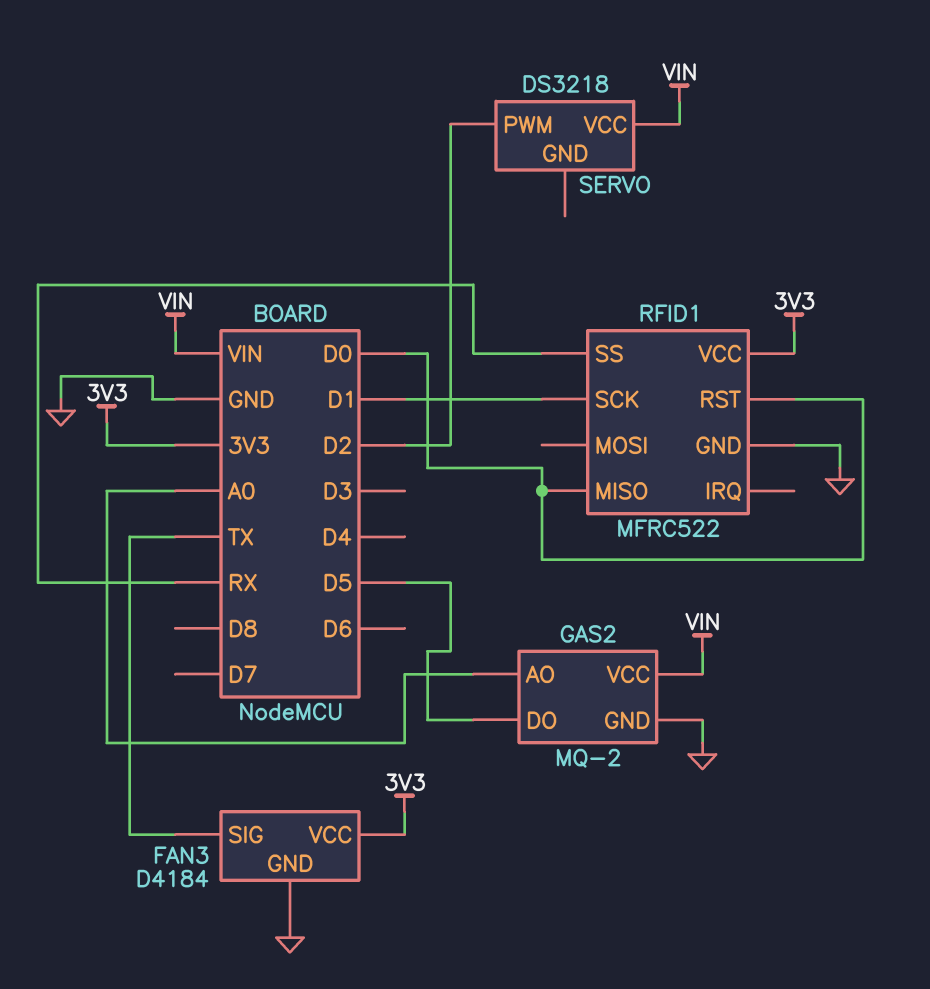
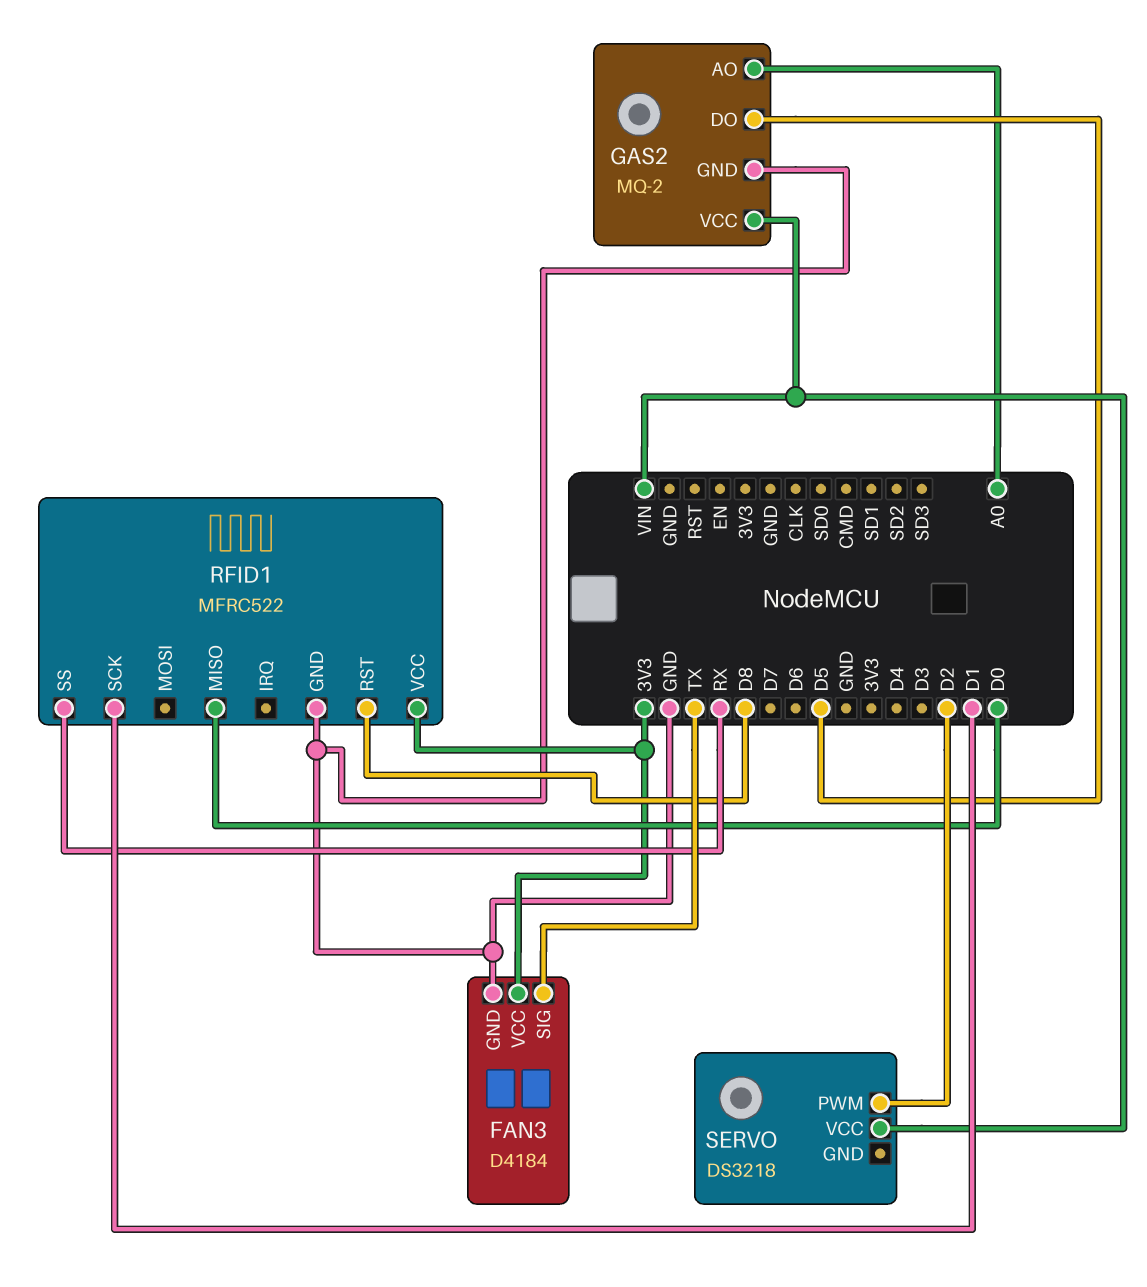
RFID1 pin RST: D0 -> D8

